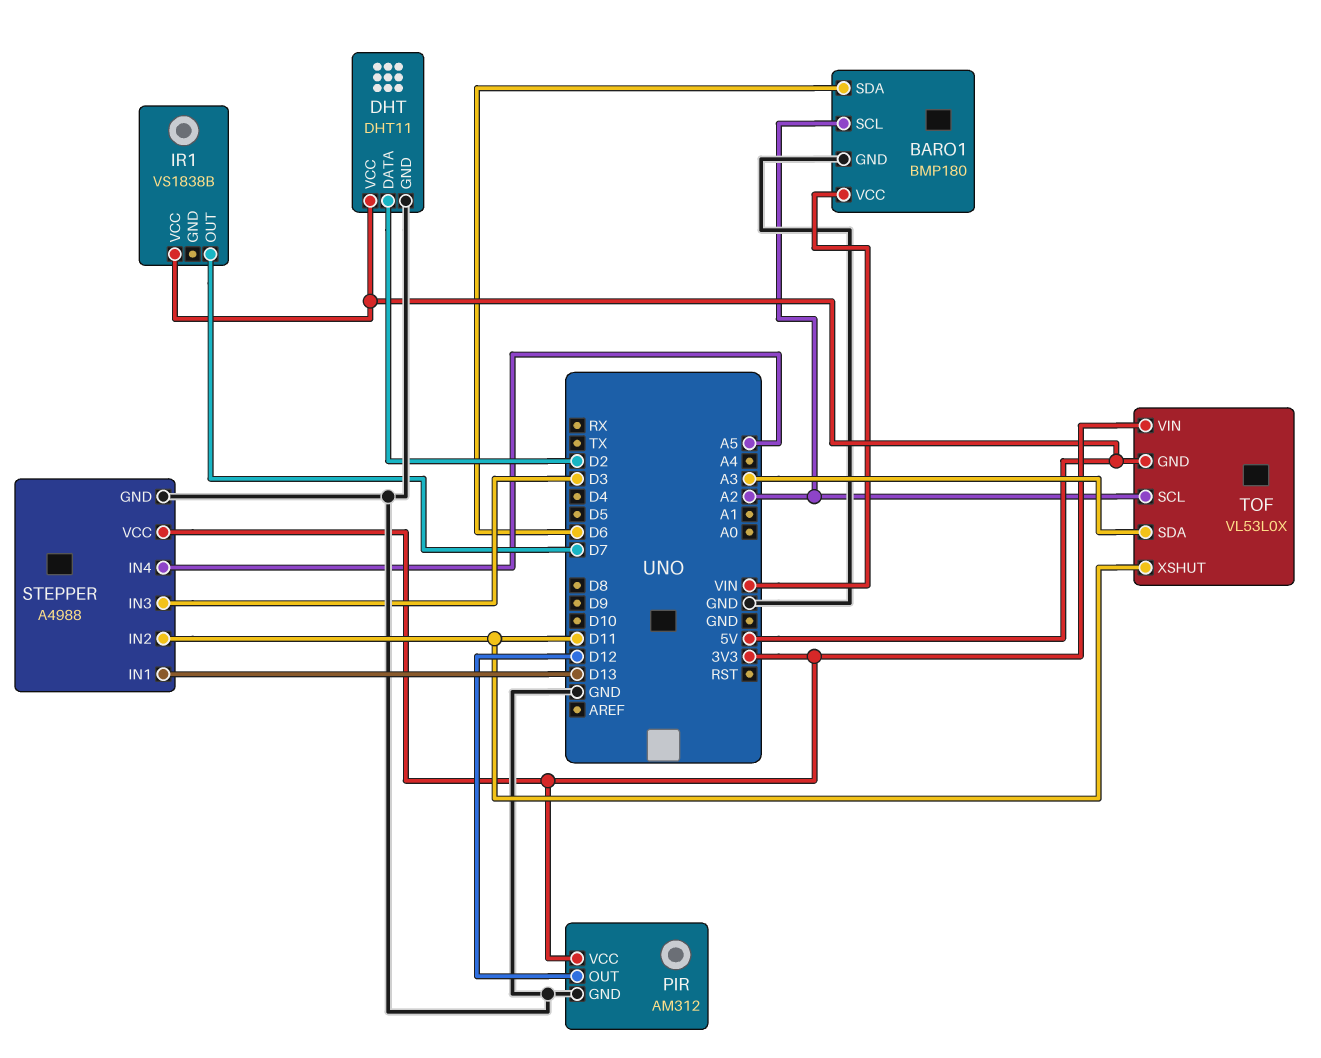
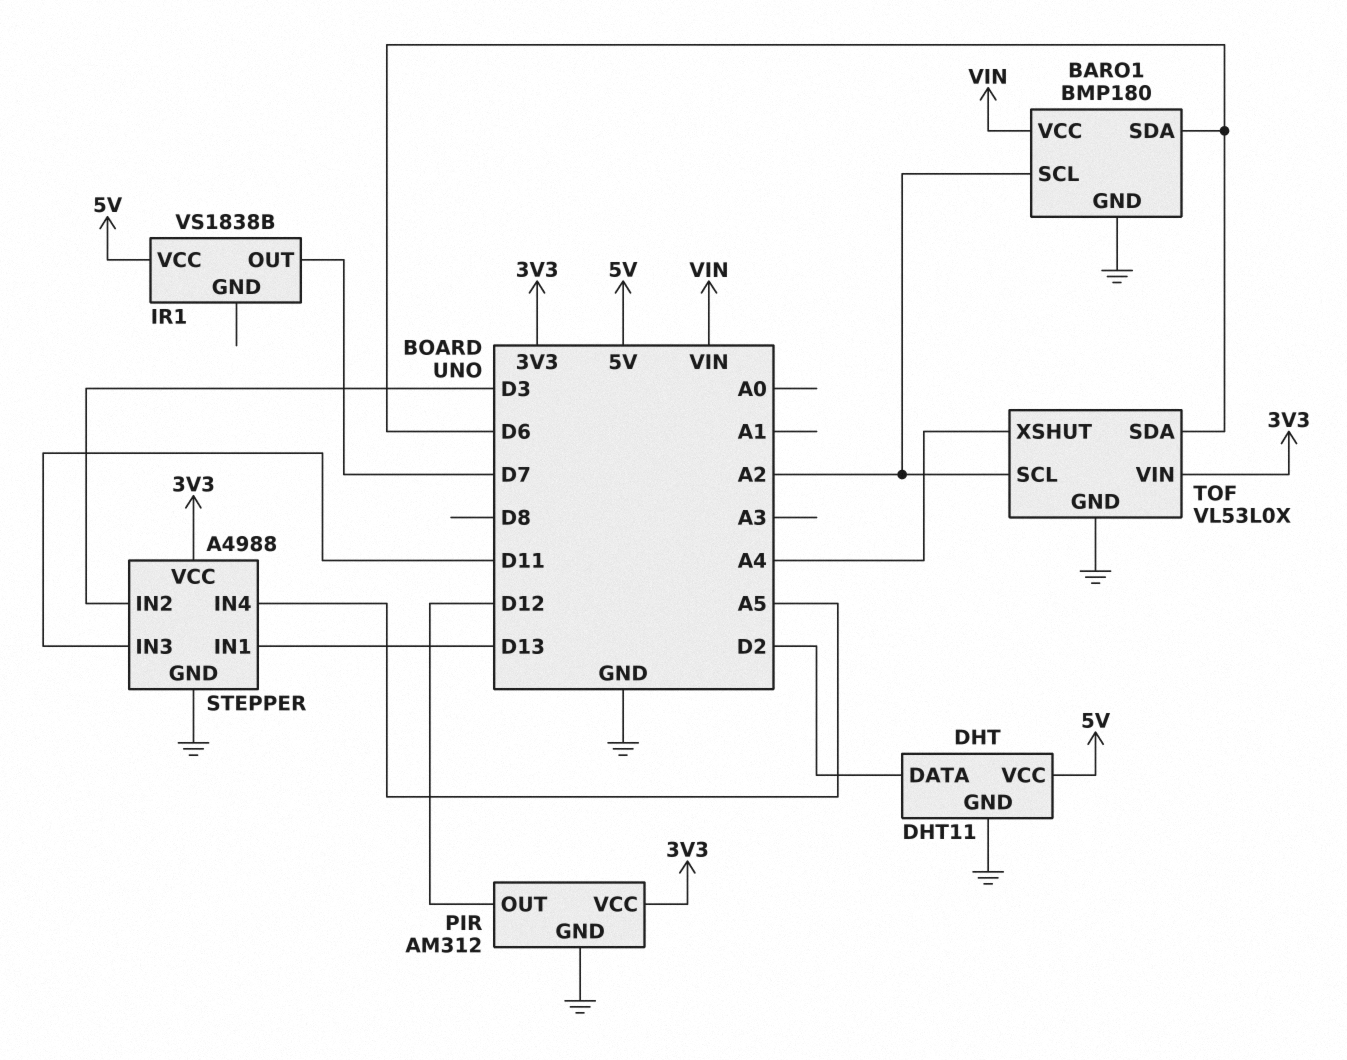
STEPPER pin IN2: D11 -> D3
STEPPER pin IN3: D3 -> D11
TOF pin GND: 5V -> GND
TOF pin SDA: A3 -> D6
TOF pin XSHUT: D11 -> A4

